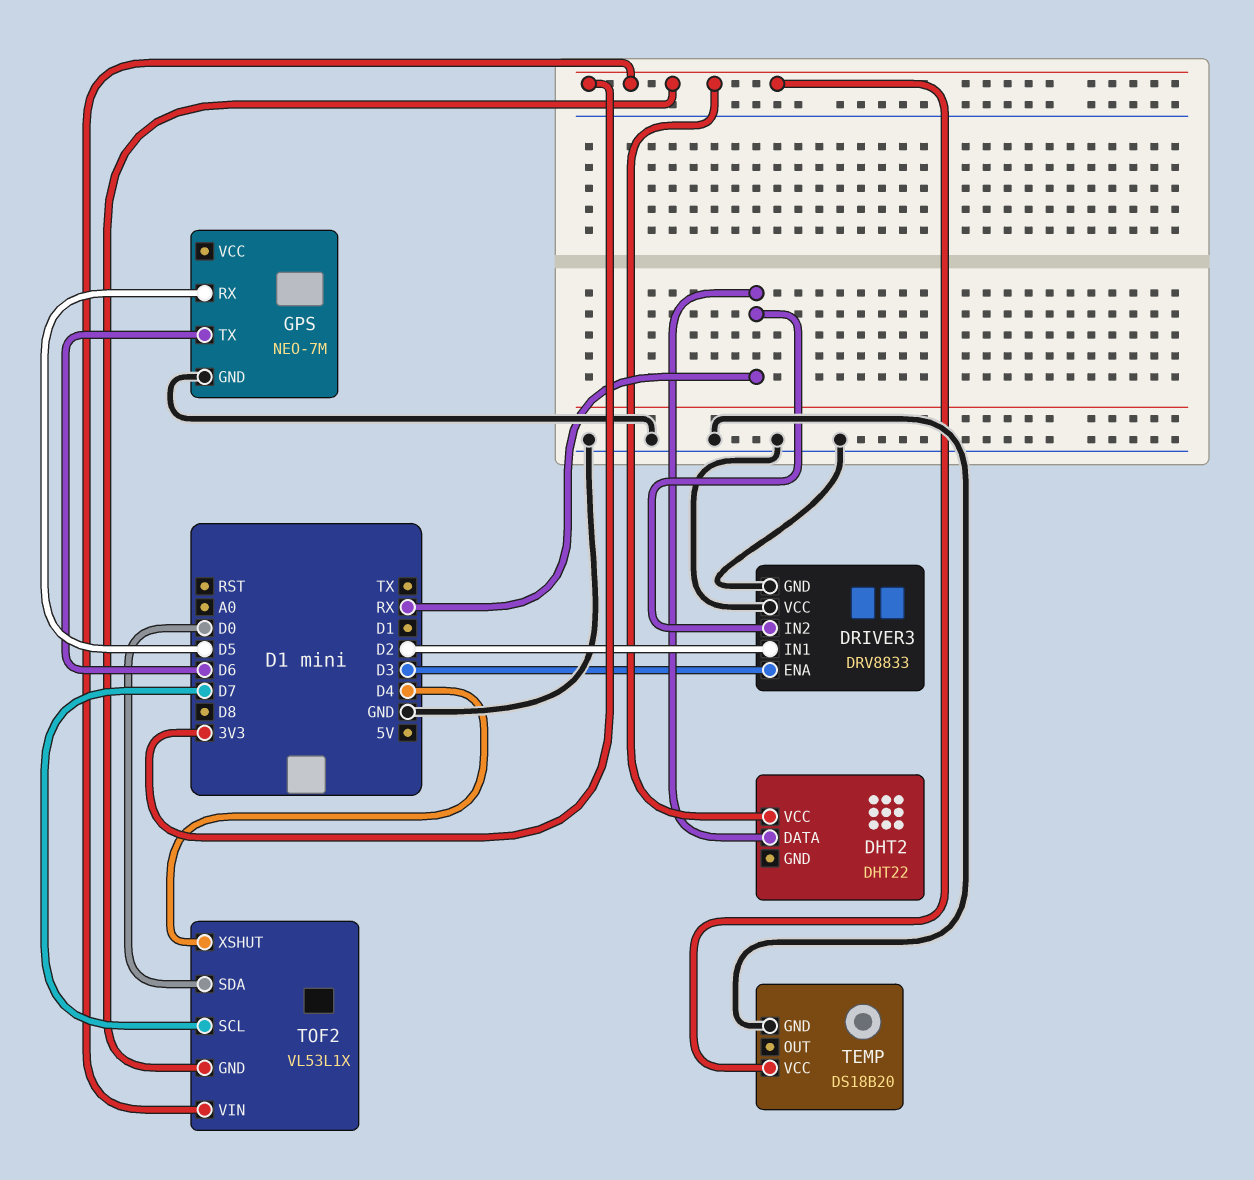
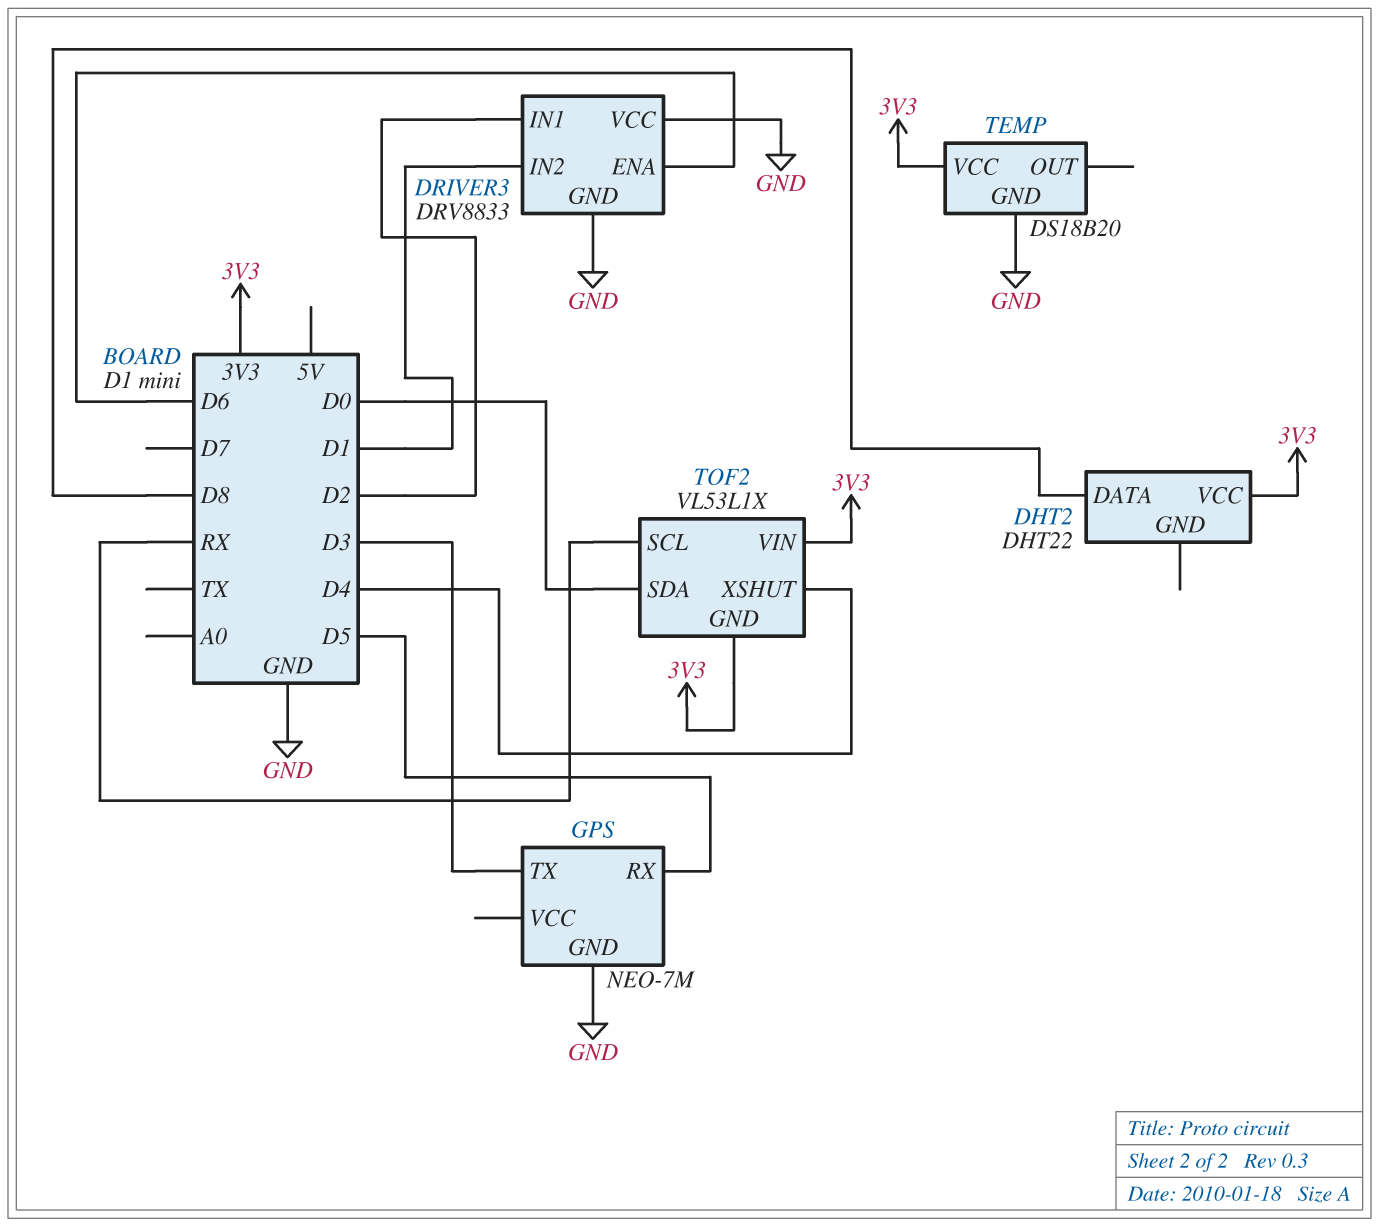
DHT2 pin DATA: RX -> D8
DRIVER3 pin ENA: D3 -> D6
DRIVER3 pin IN2: RX -> D1
GPS pin TX: D6 -> D3
TOF2 pin SCL: D7 -> RX

